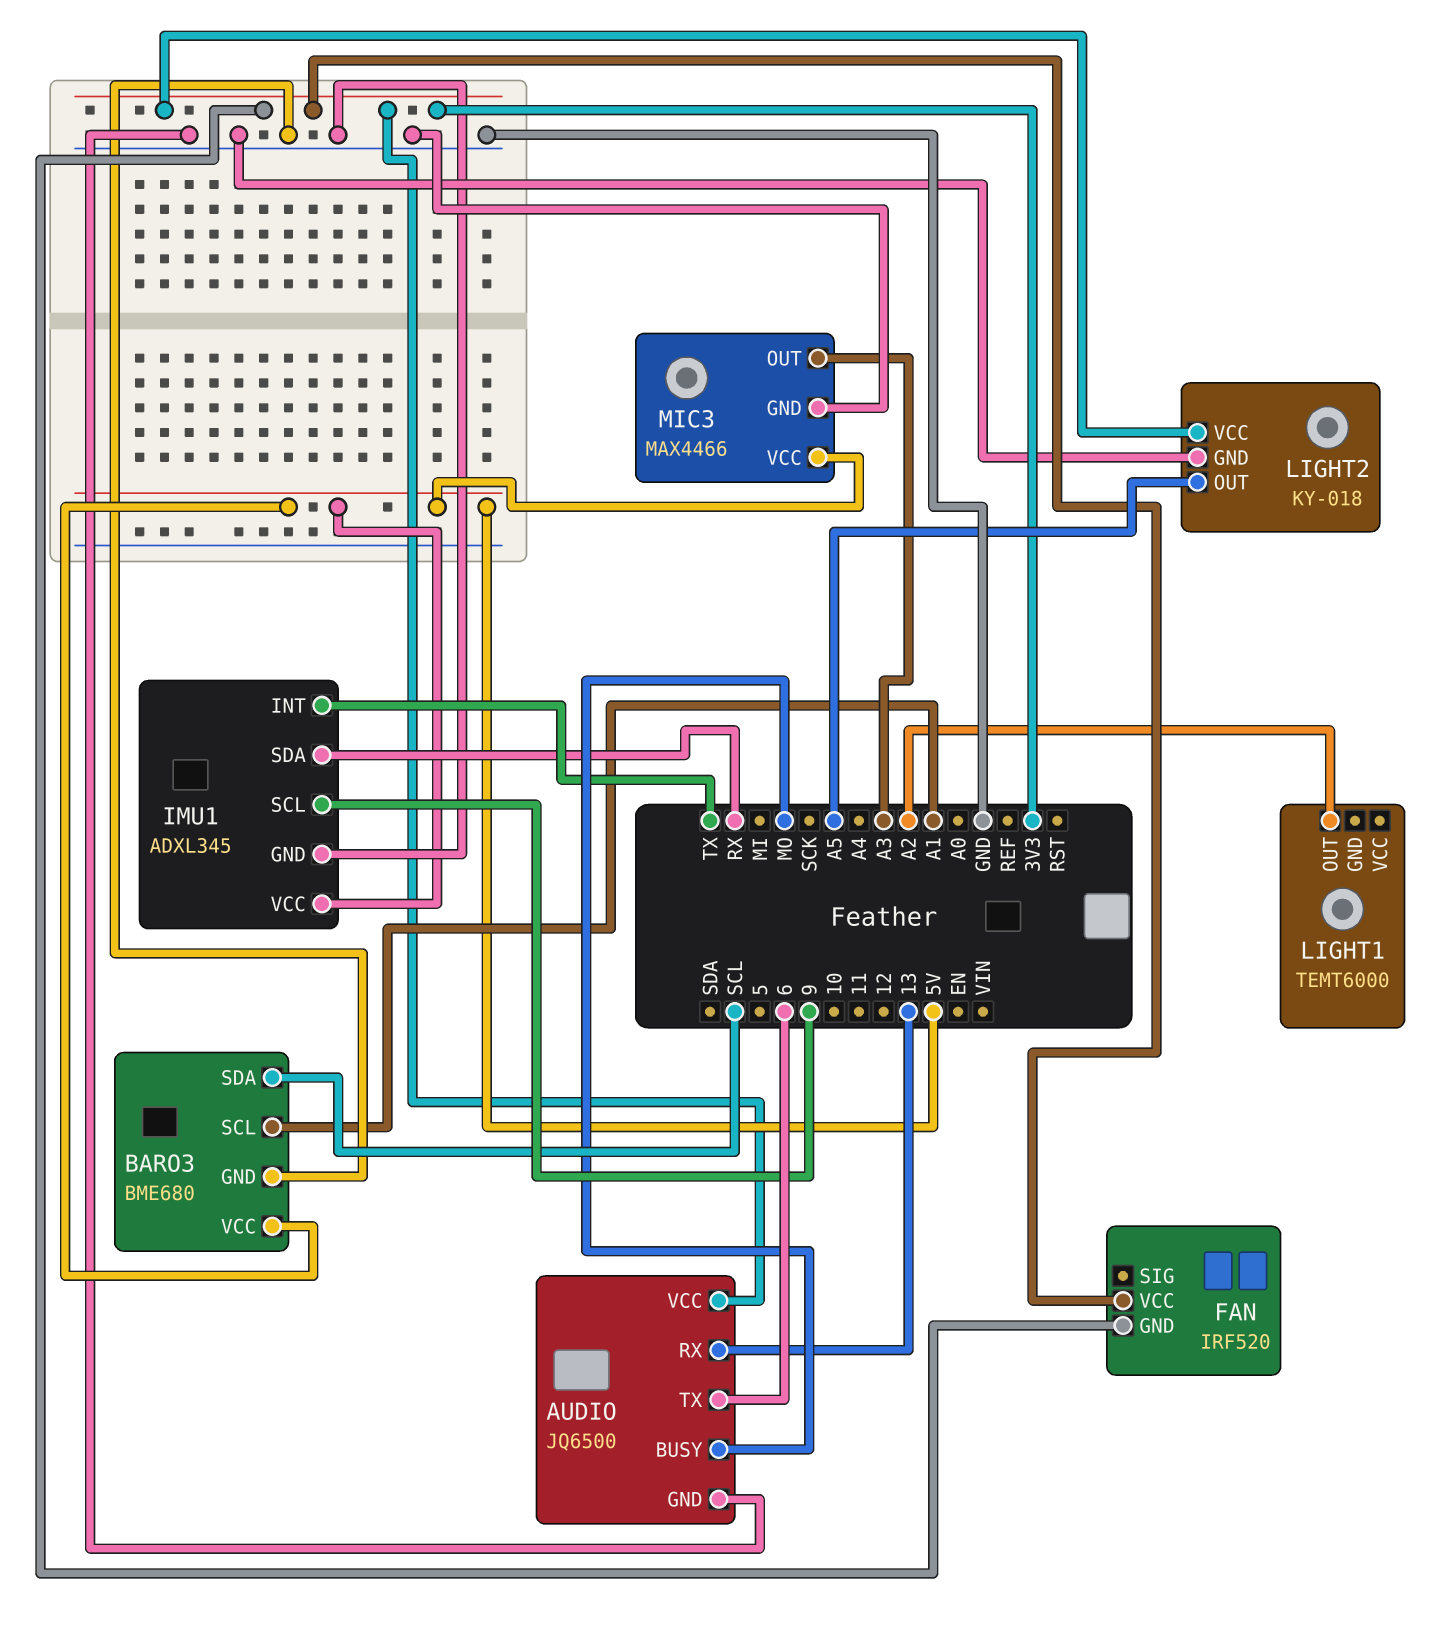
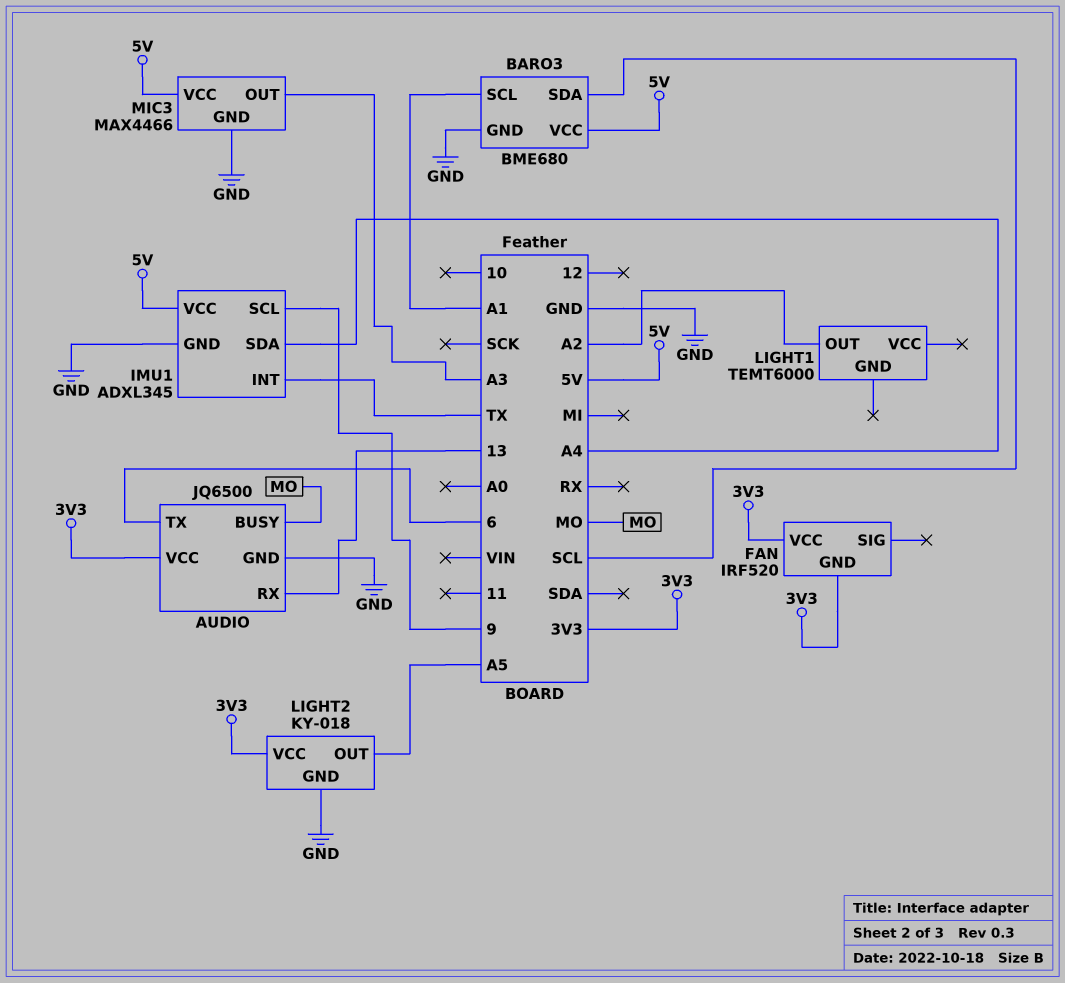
IMU1 pin SDA: RX -> A4

